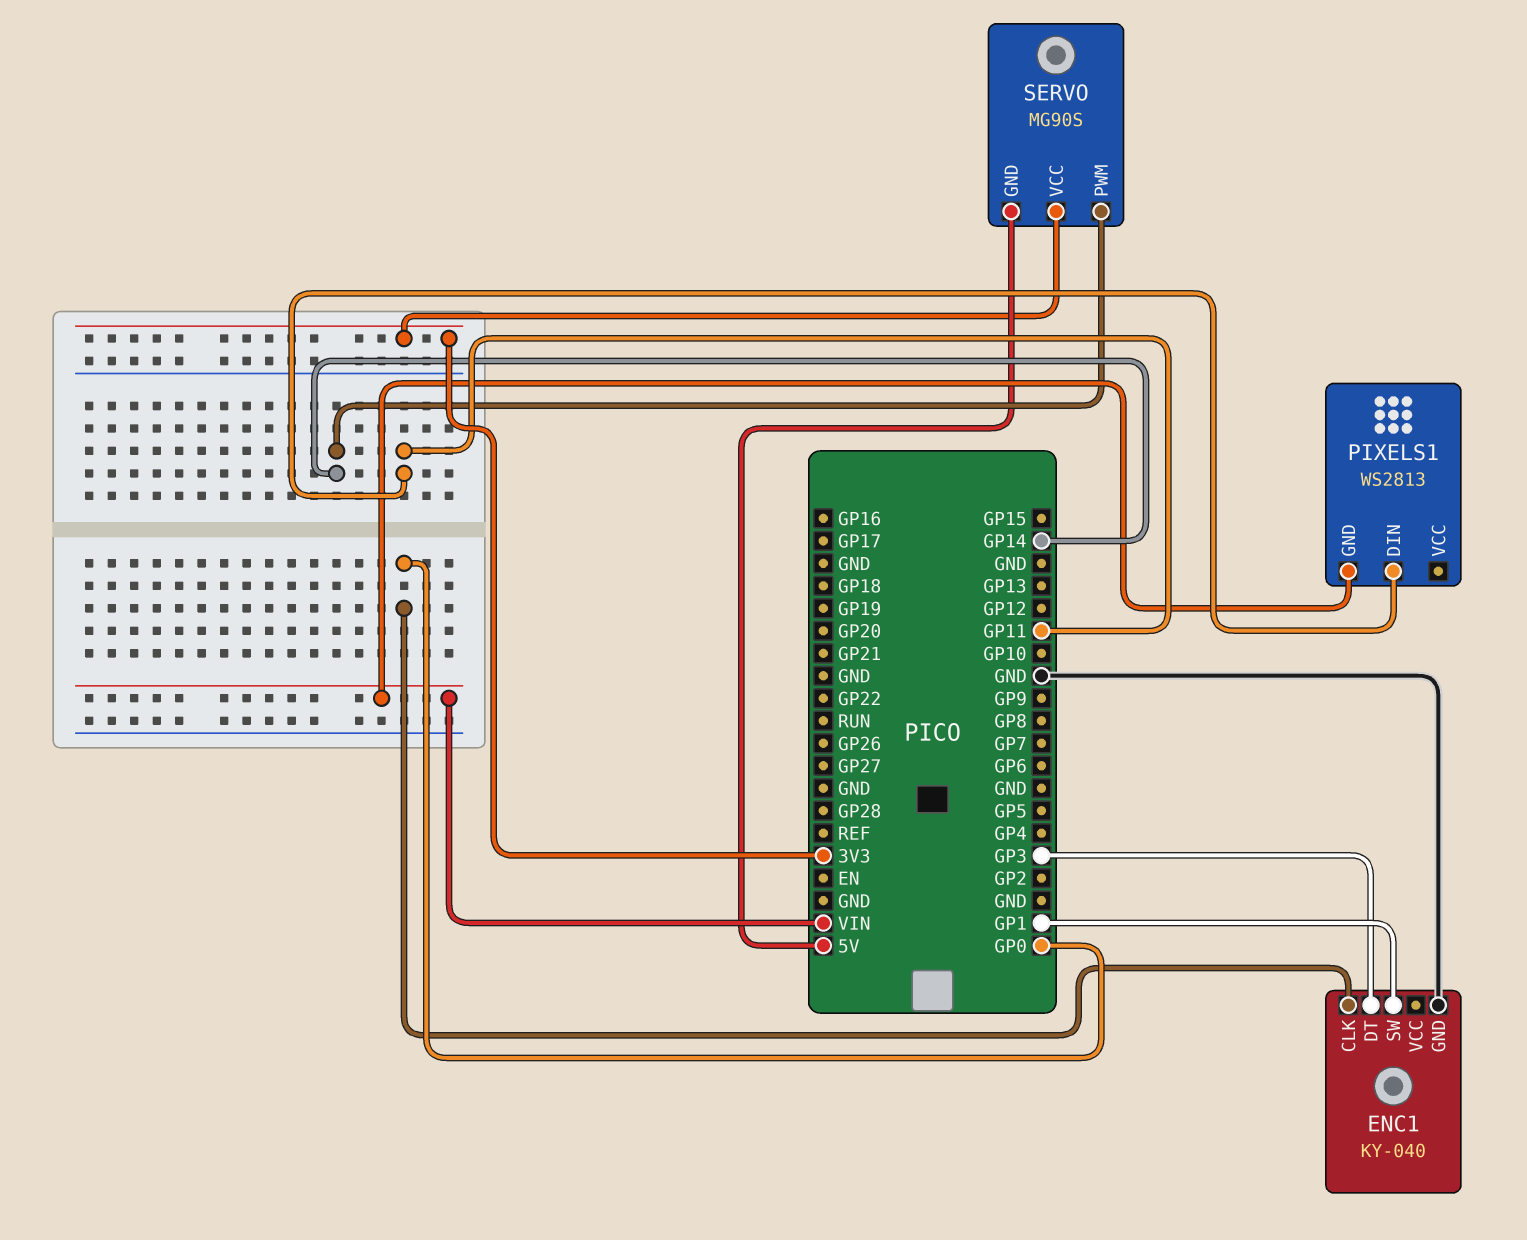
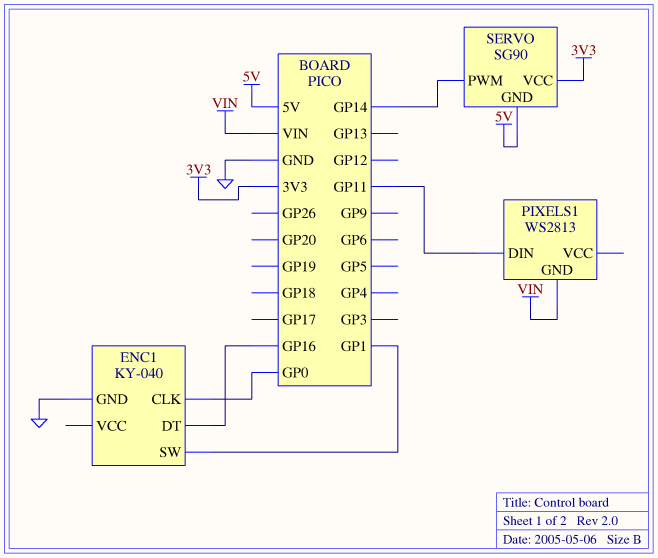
ENC1 pin DT: GP3 -> GP16
SERVO: MG90S -> SG90

